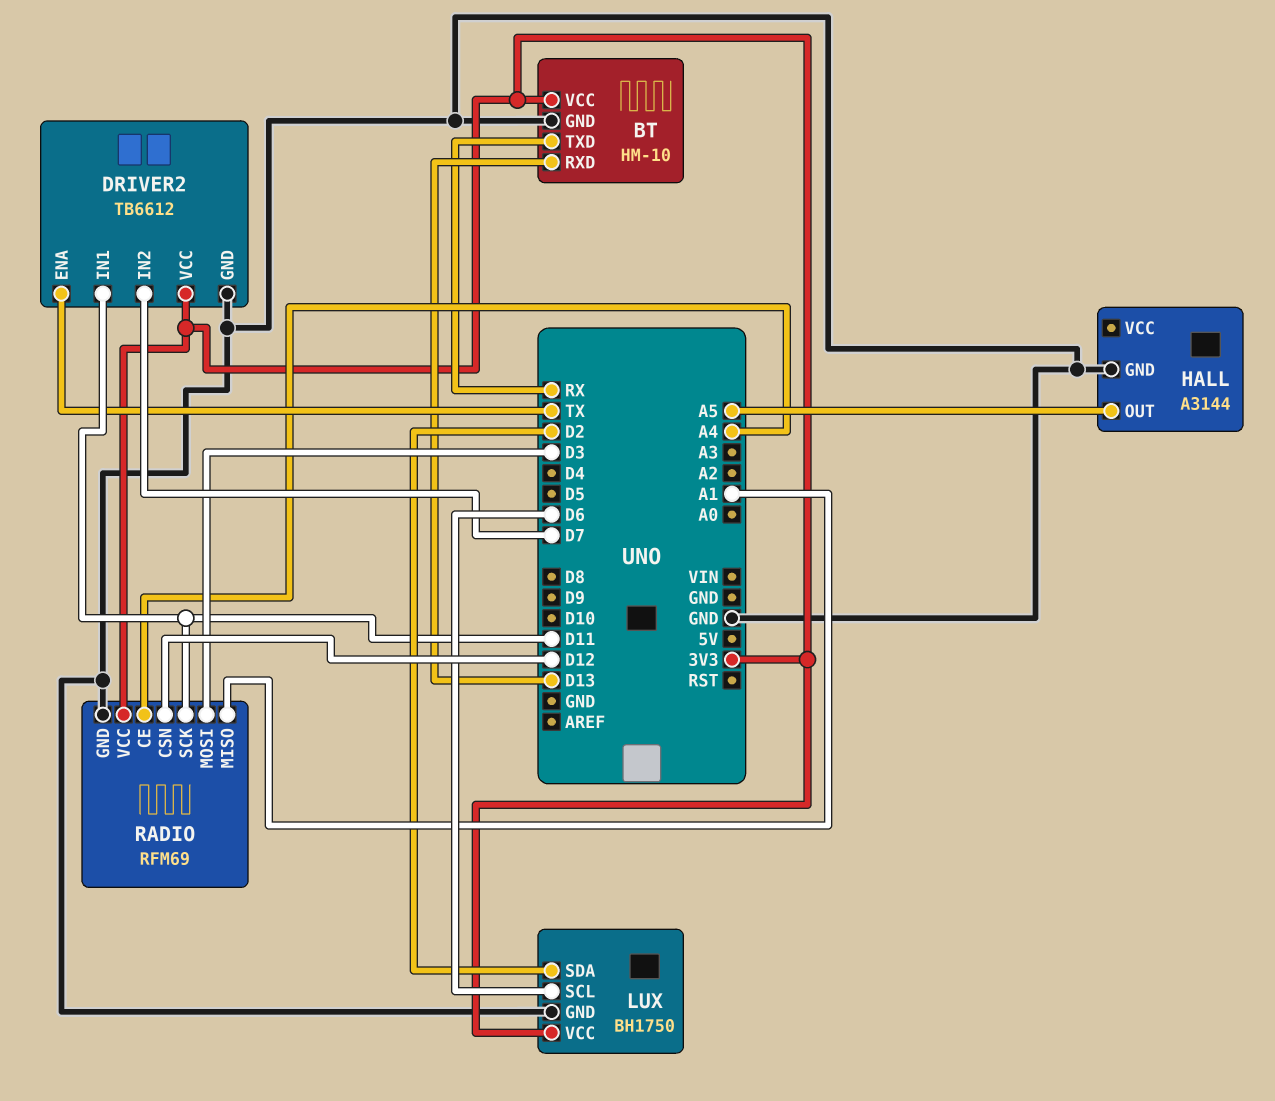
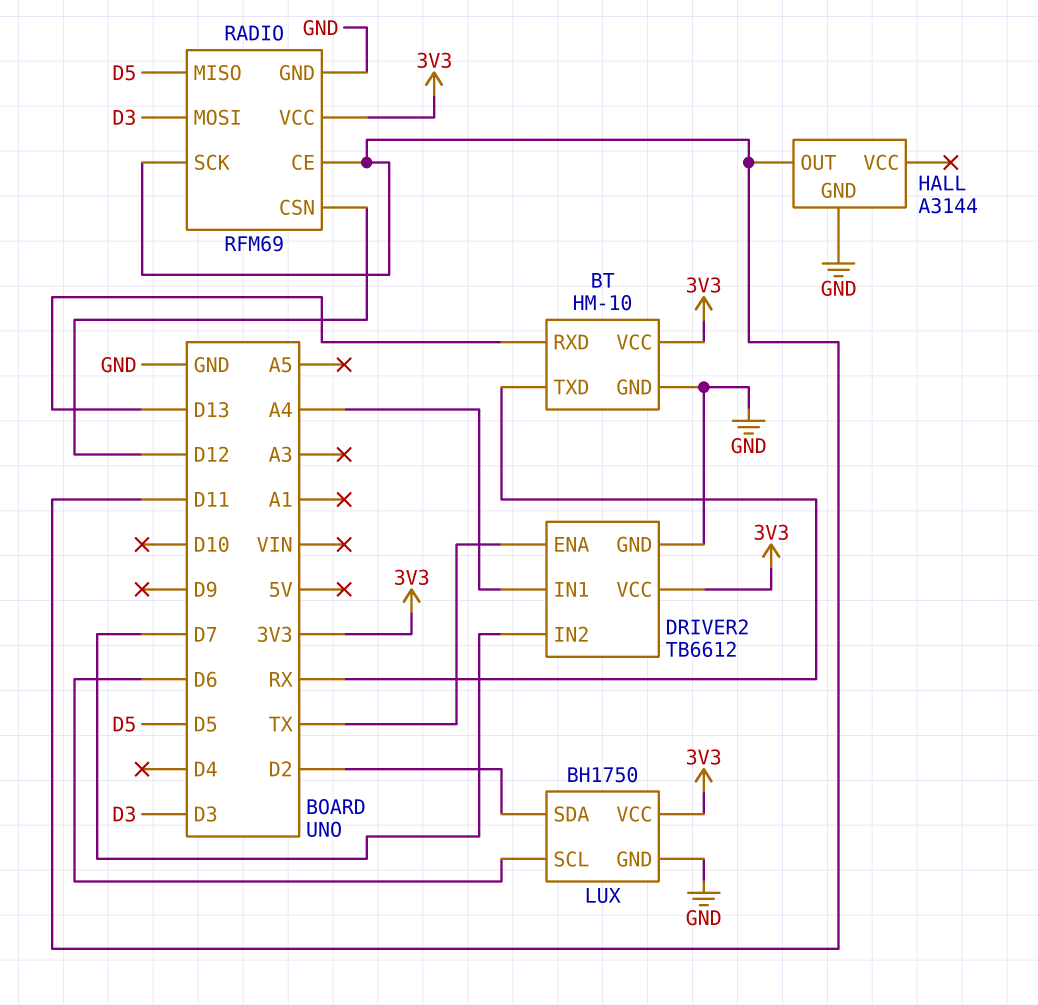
DRIVER2 pin IN1: D11 -> A4
HALL pin OUT: A5 -> D11
RADIO pin CE: A4 -> D11
RADIO pin MISO: A1 -> D5

